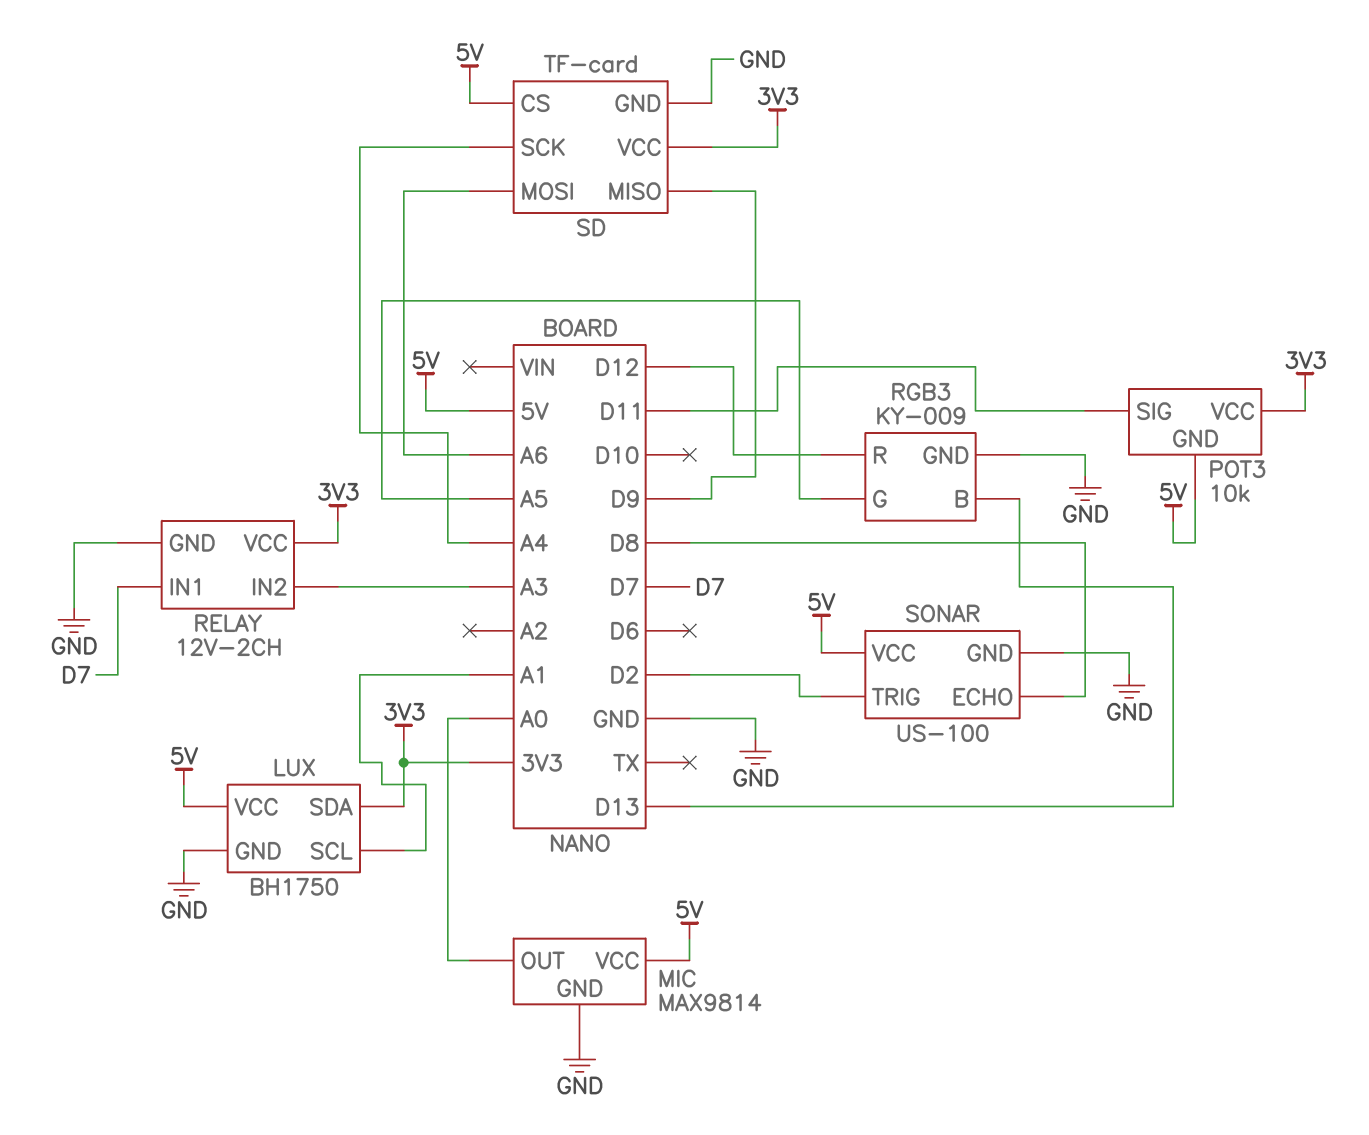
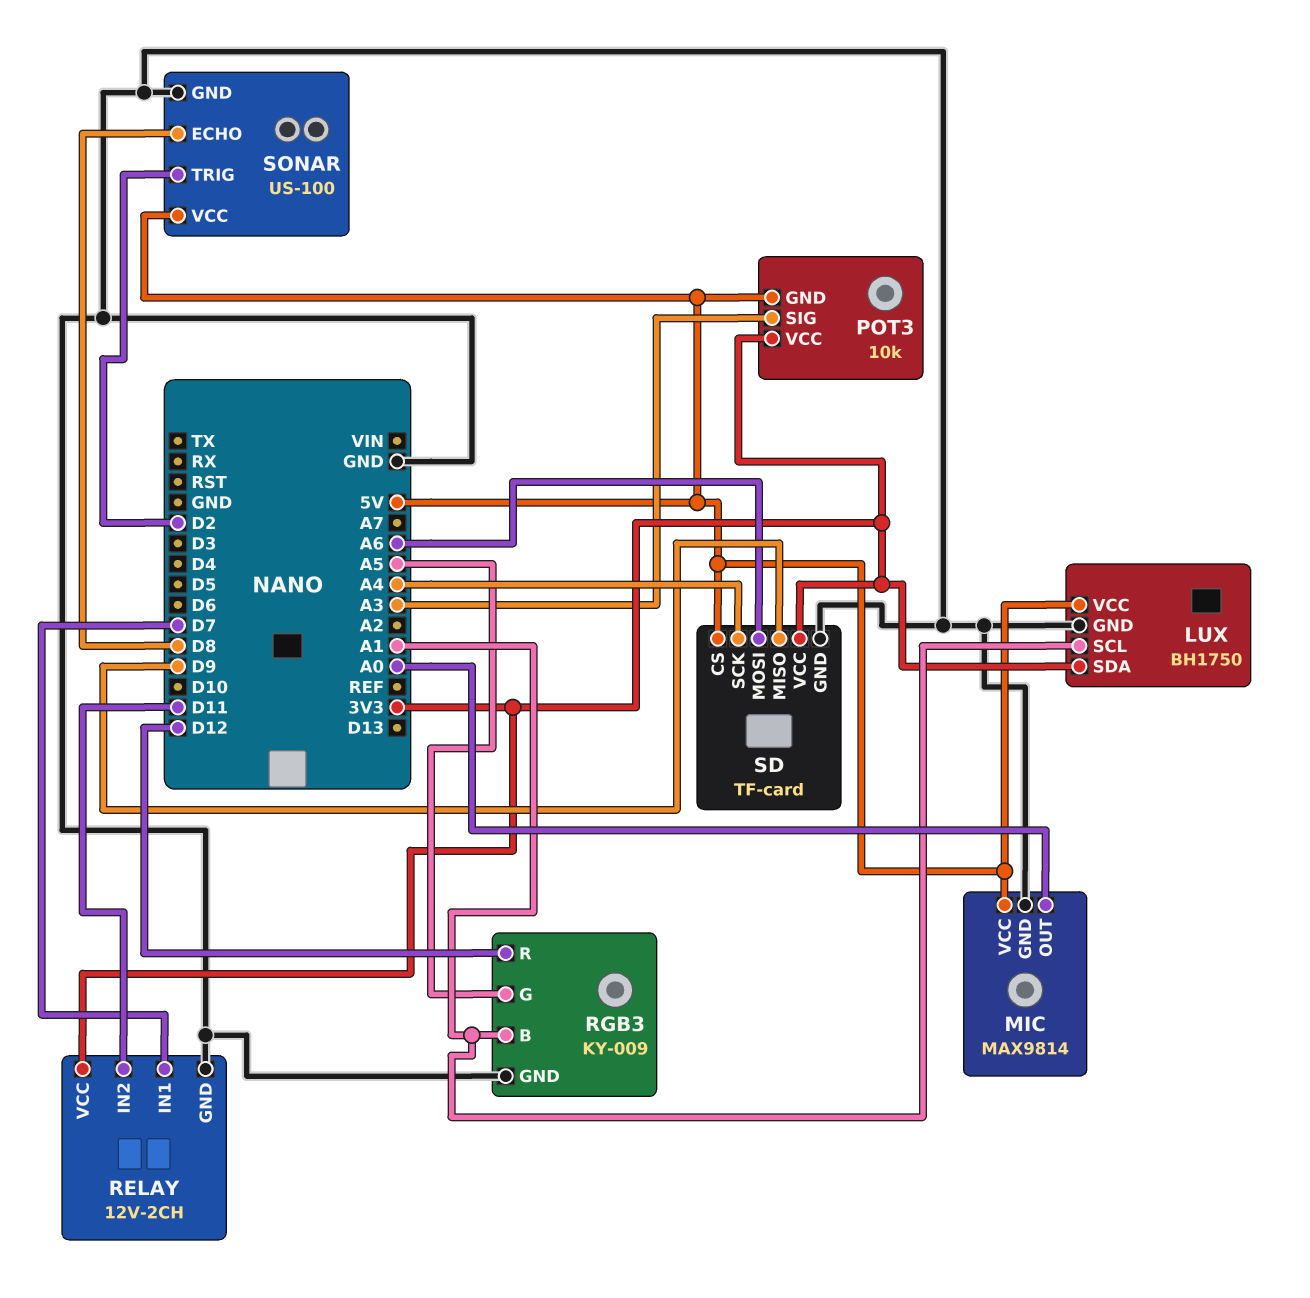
POT3 pin SIG: D11 -> A3
RELAY pin IN2: A3 -> D11
RGB3 pin B: D13 -> A1

